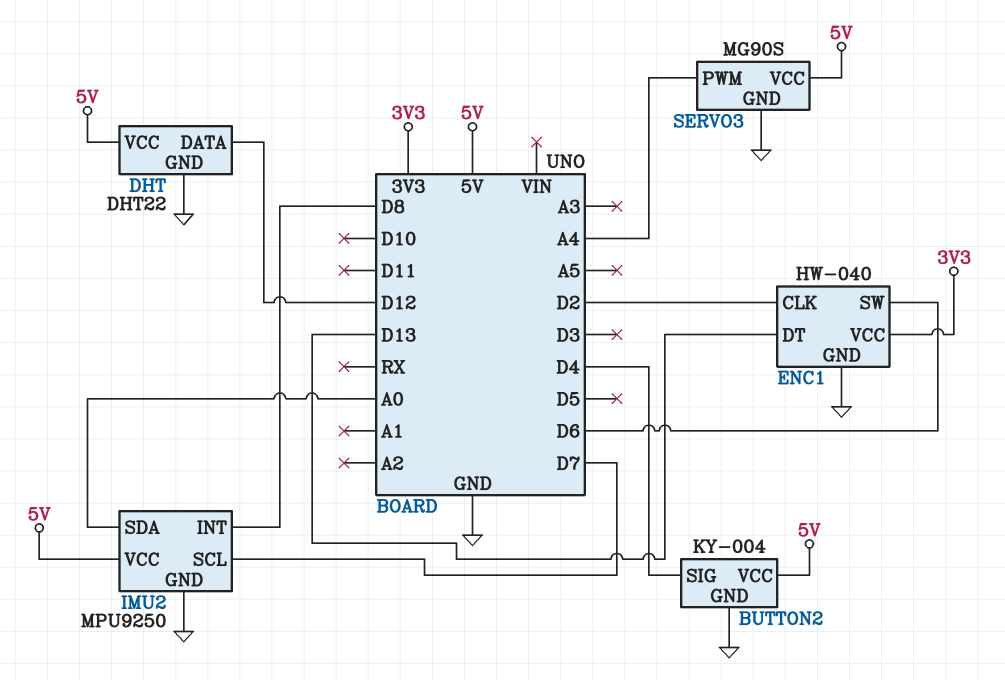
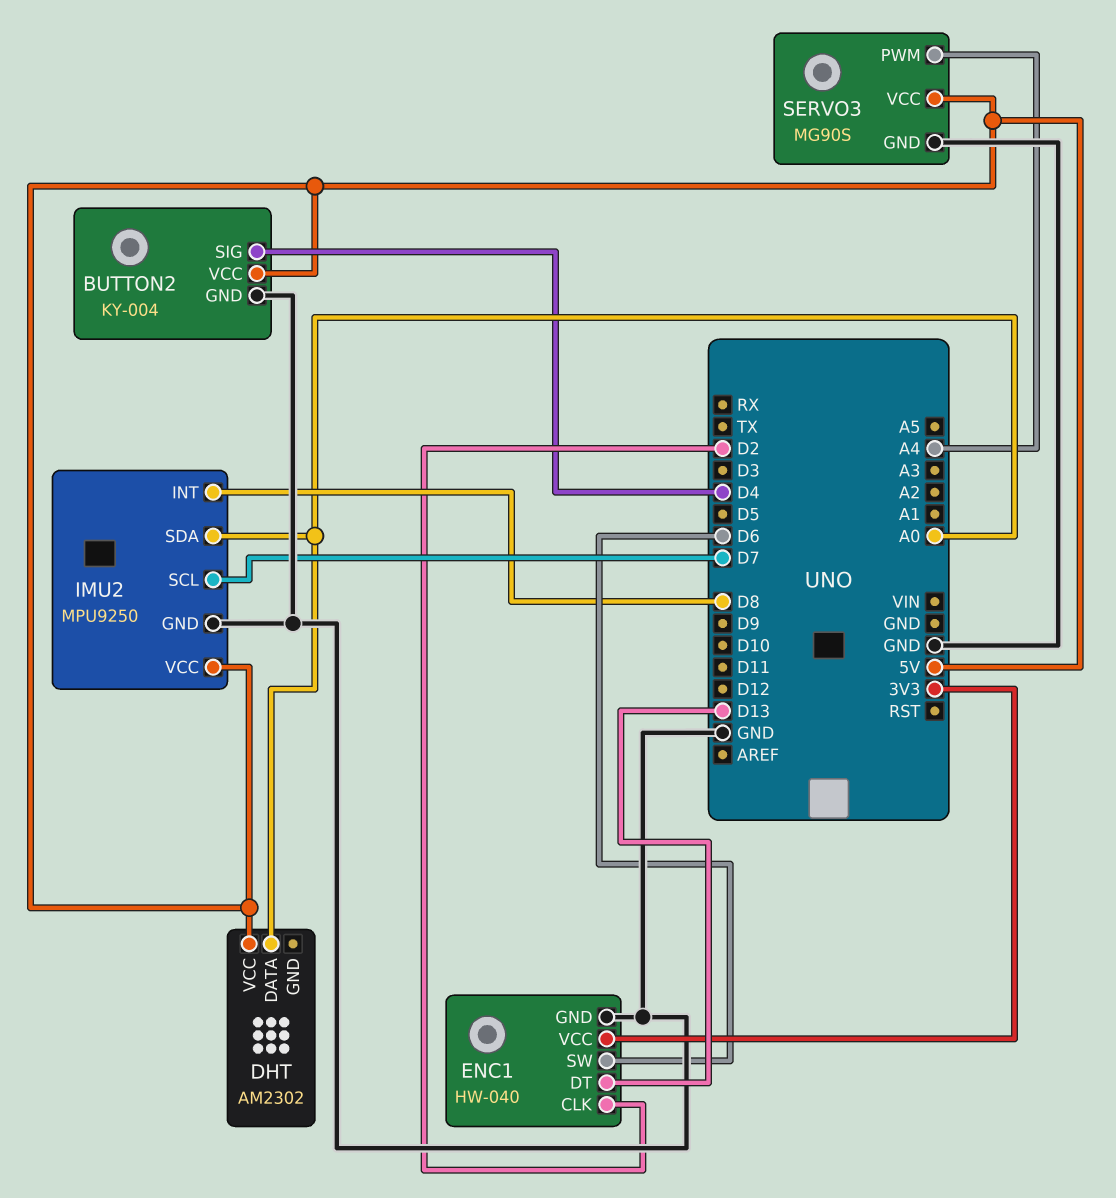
DHT: DHT22 -> AM2302
DHT pin DATA: D12 -> A0
DHT pin GND: GND -> none

